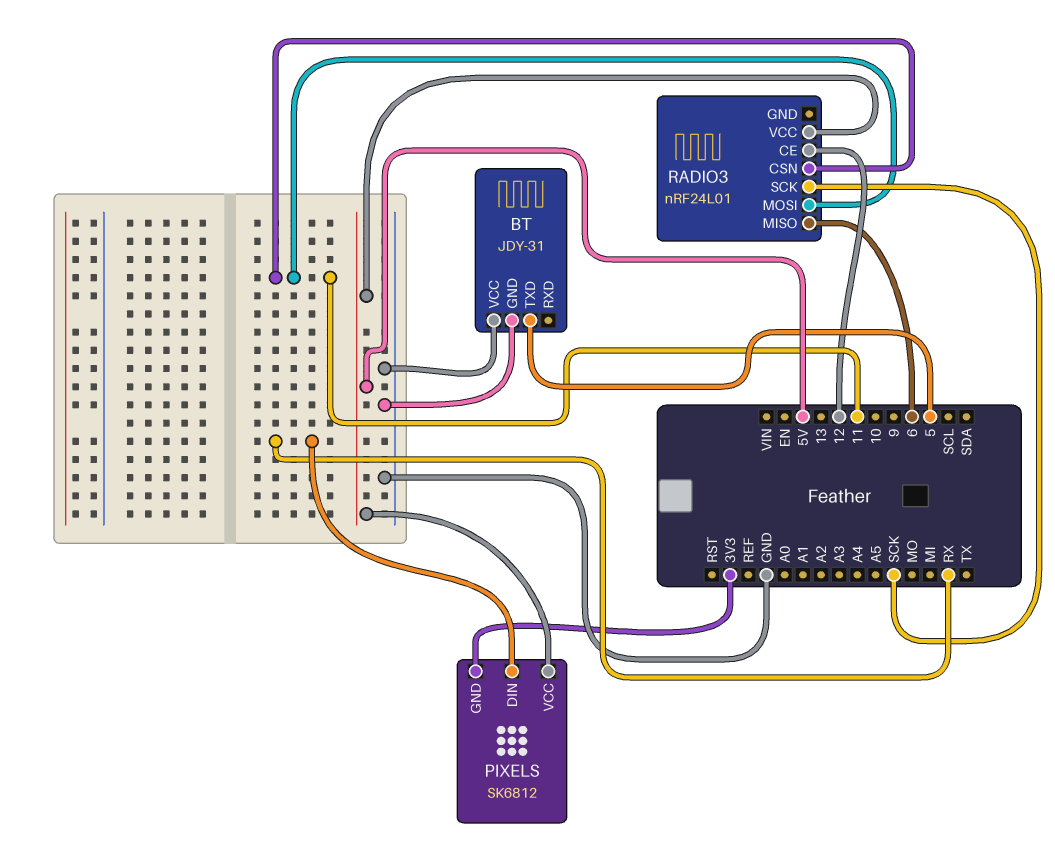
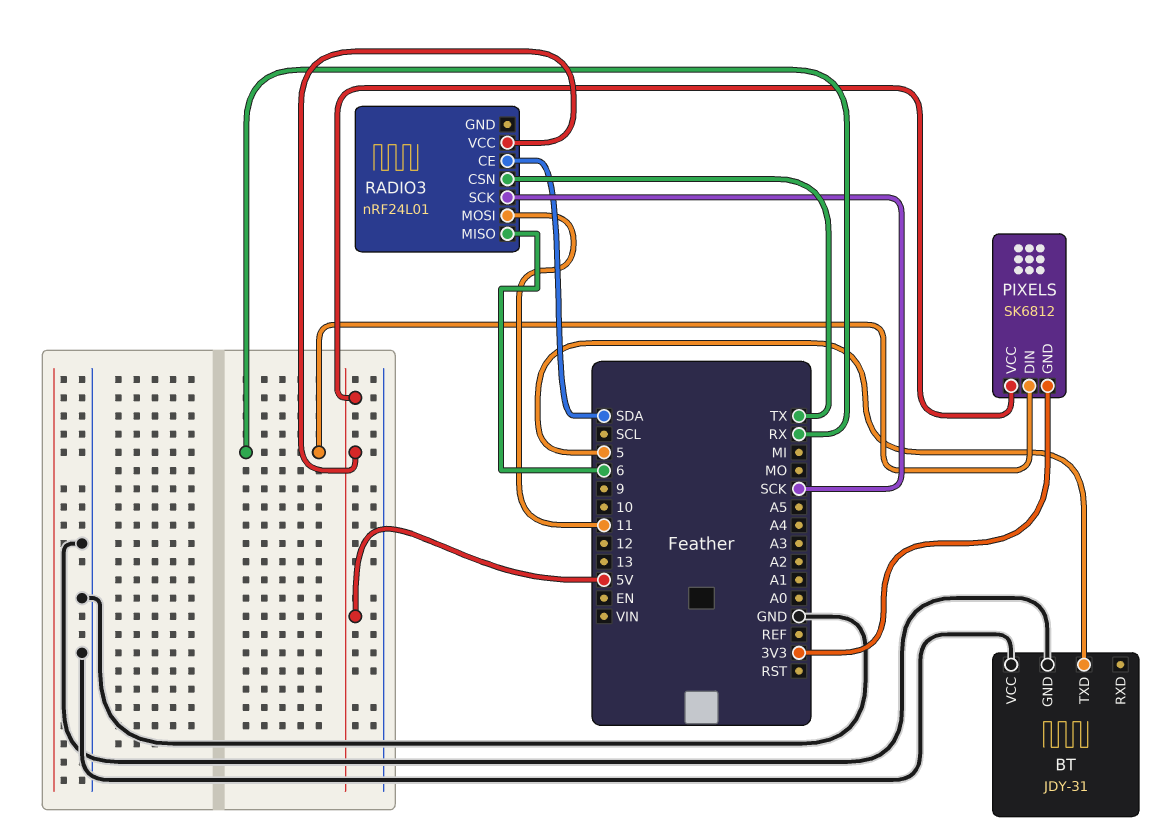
RADIO3 pin CE: 12 -> SDA
RADIO3 pin CSN: 11 -> TX

